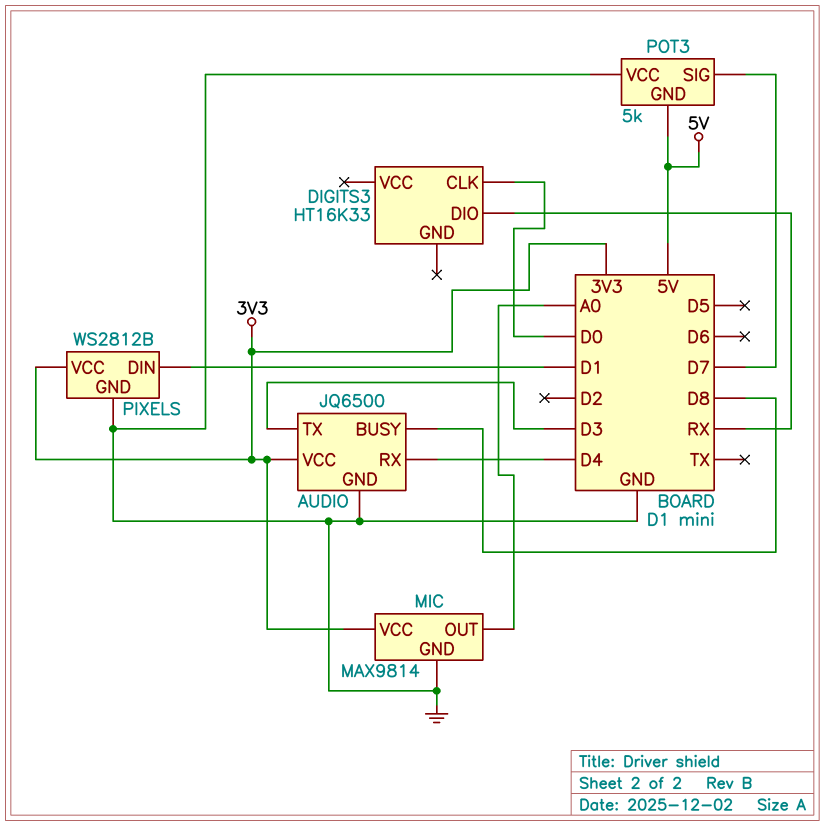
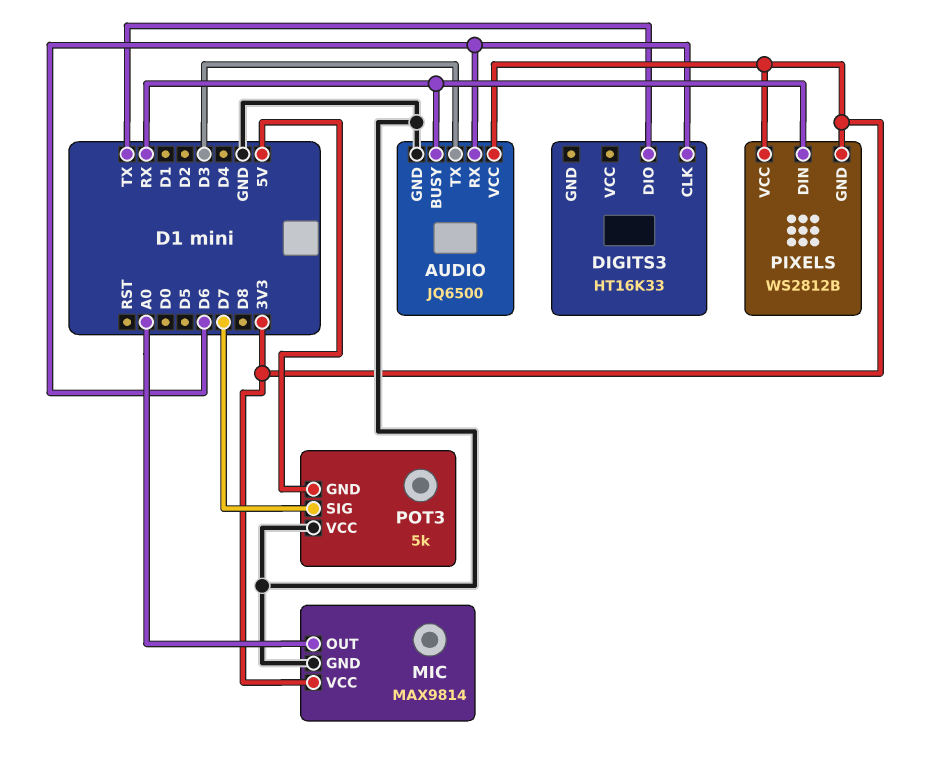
AUDIO pin BUSY: D8 -> RX
AUDIO pin RX: D4 -> D6
DIGITS3 pin CLK: D0 -> D6
DIGITS3 pin DIO: RX -> TX
PIXELS pin DIN: D1 -> RX
PIXELS pin GND: GND -> 3V3

